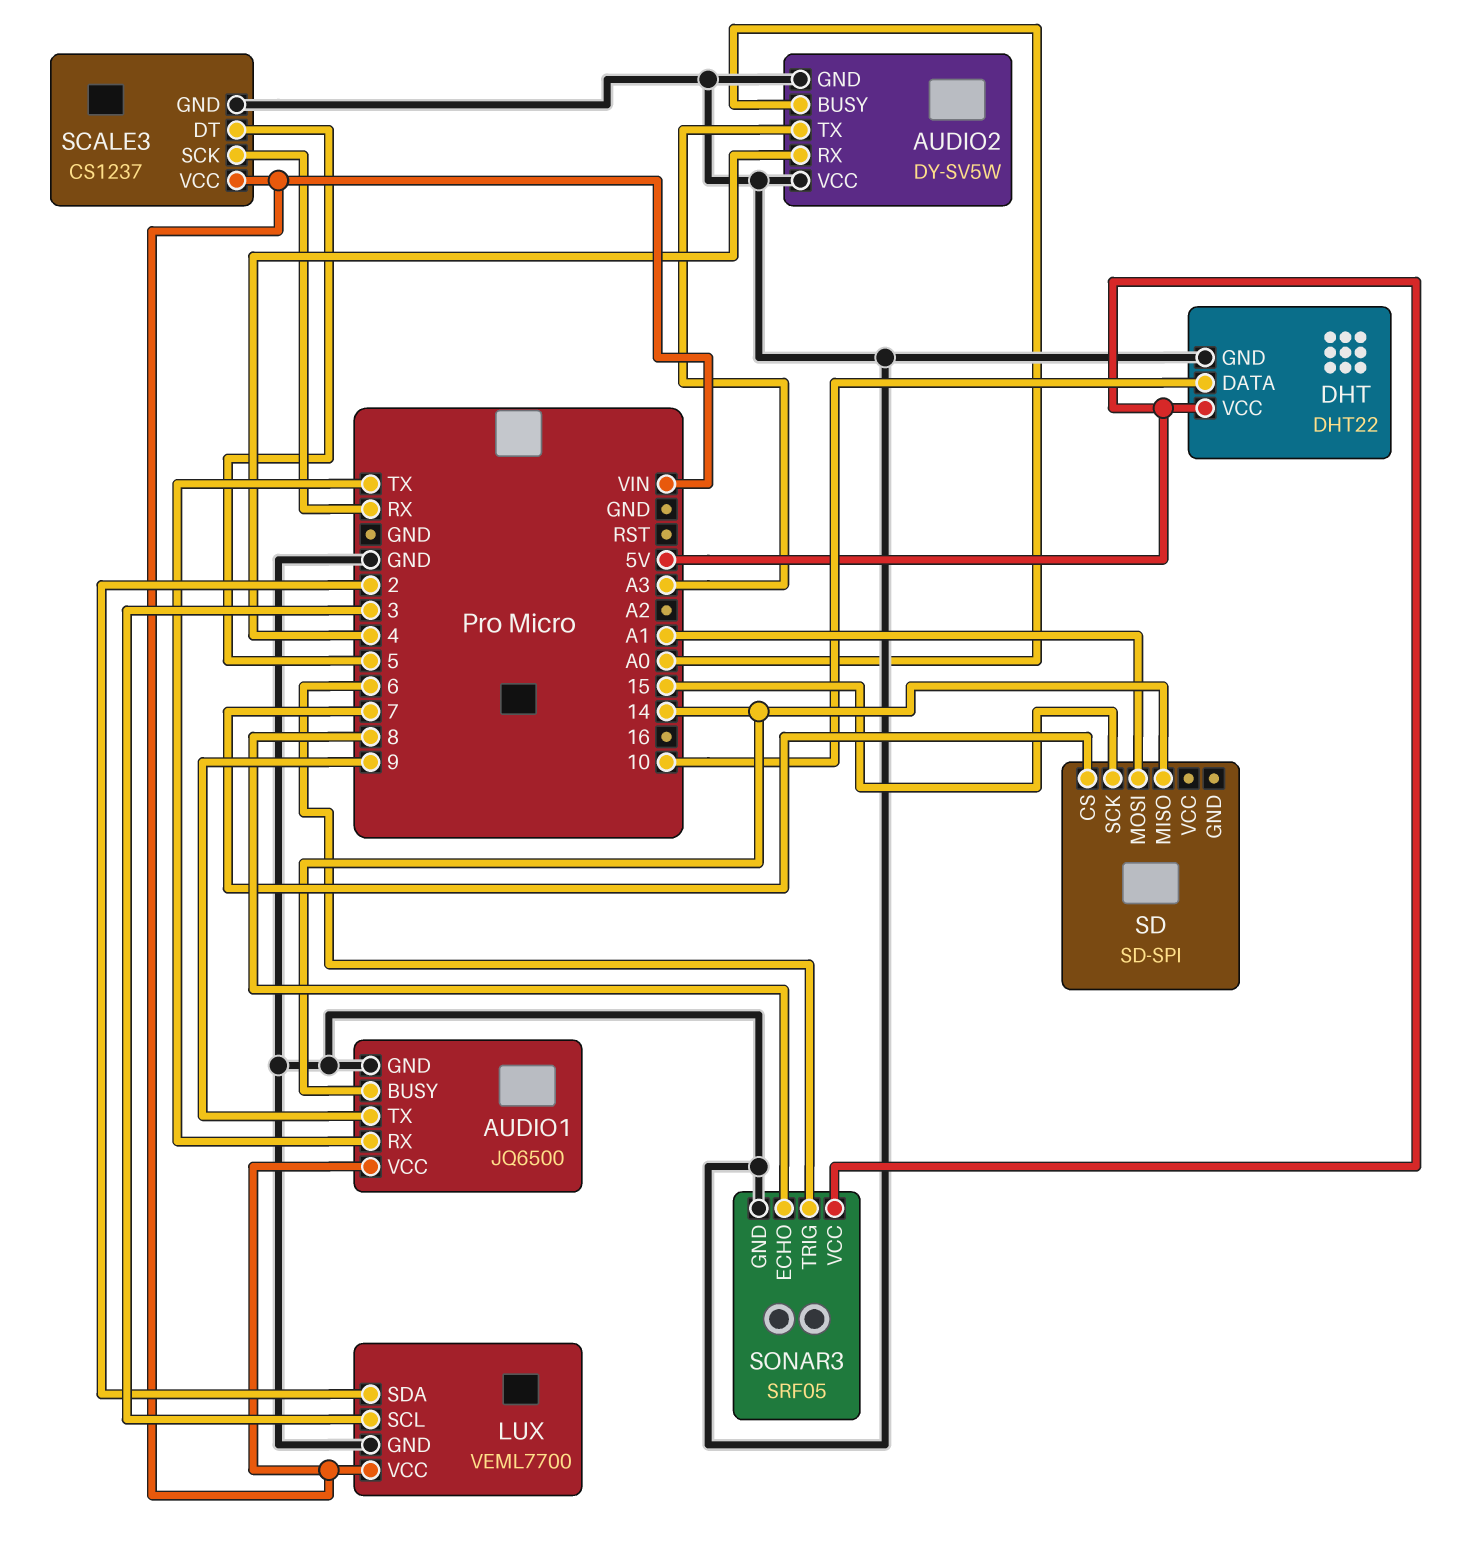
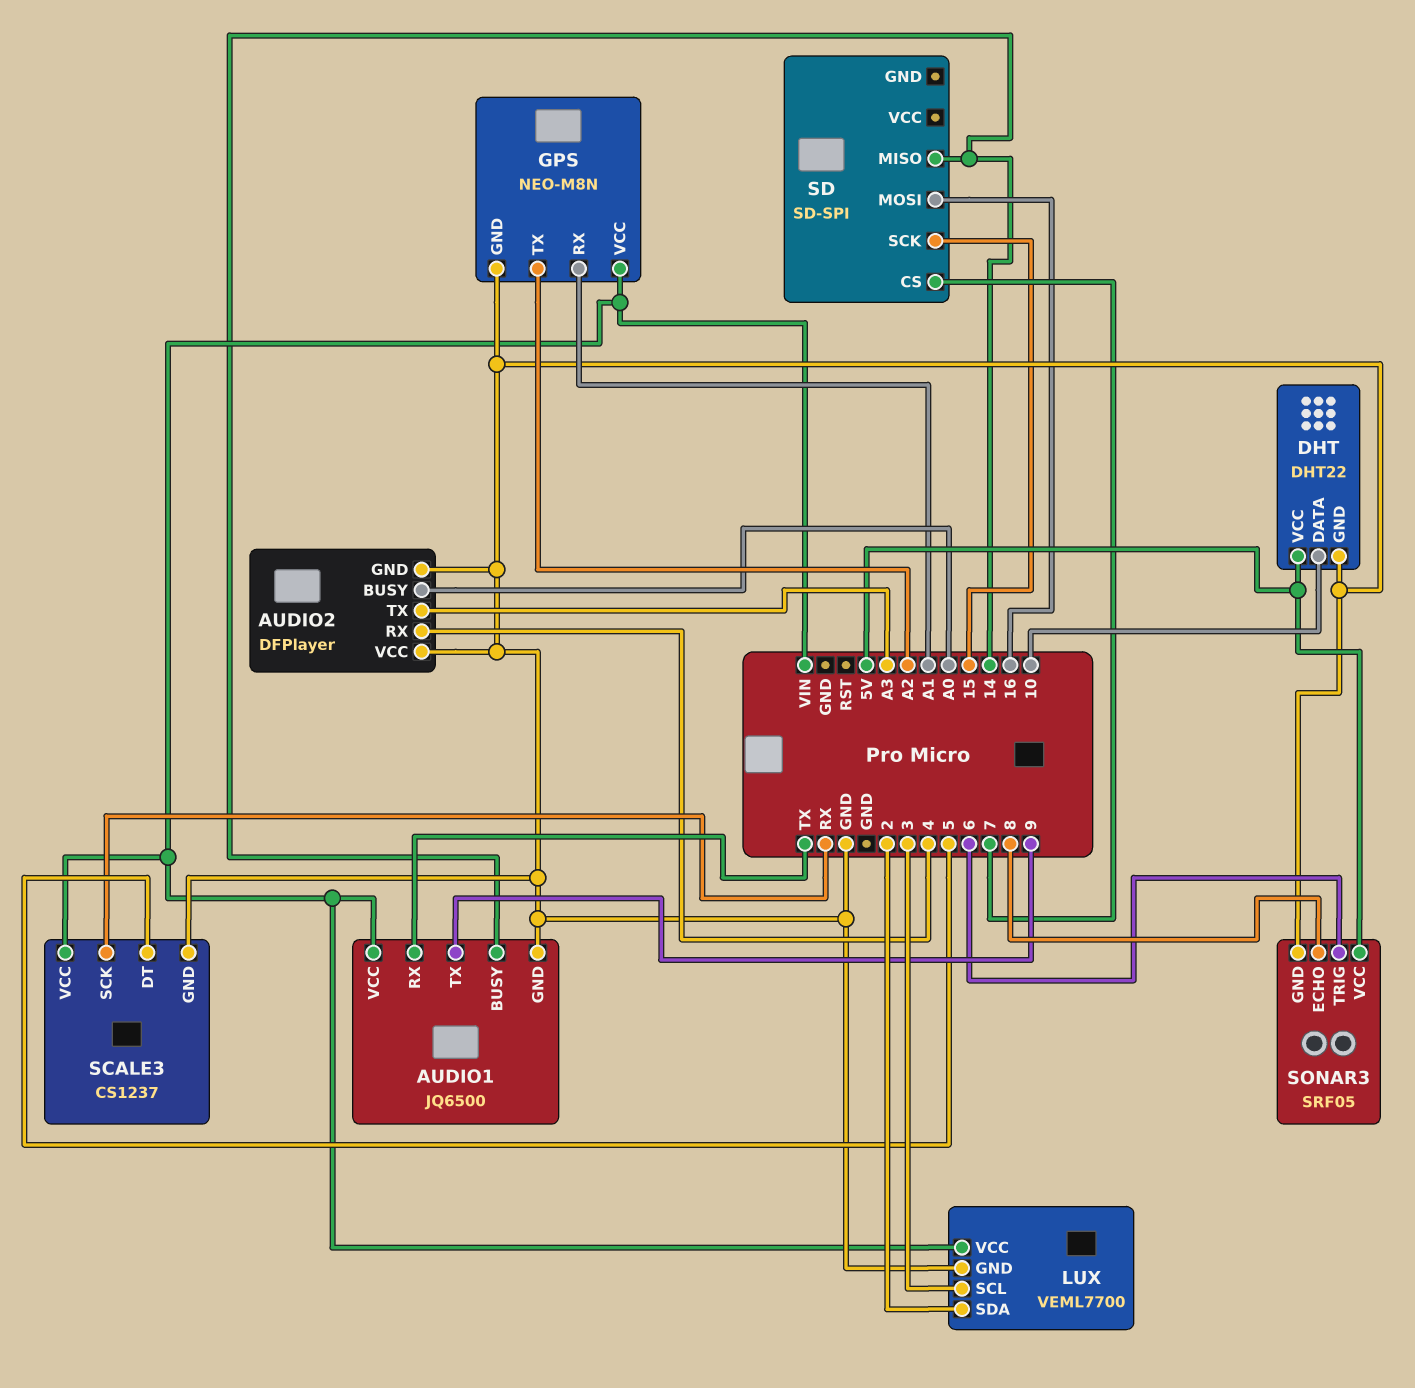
AUDIO2: DY-SV5W -> DFPlayer
GPS: none -> NEO-M8N
GPS pin GND: none -> GND
GPS pin RX: none -> A1
GPS pin TX: none -> A2
GPS pin VCC: none -> VIN
SD pin MOSI: A1 -> 16

